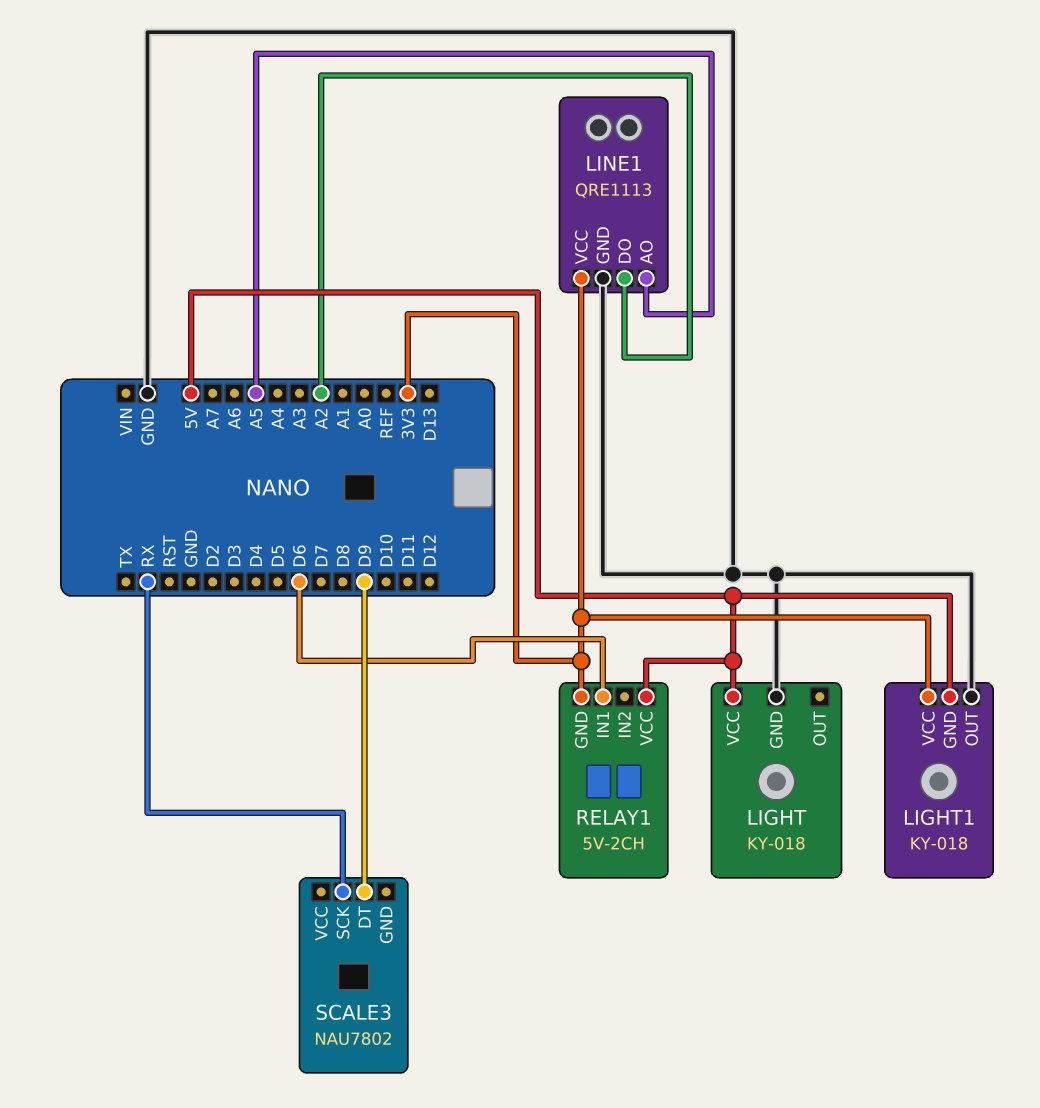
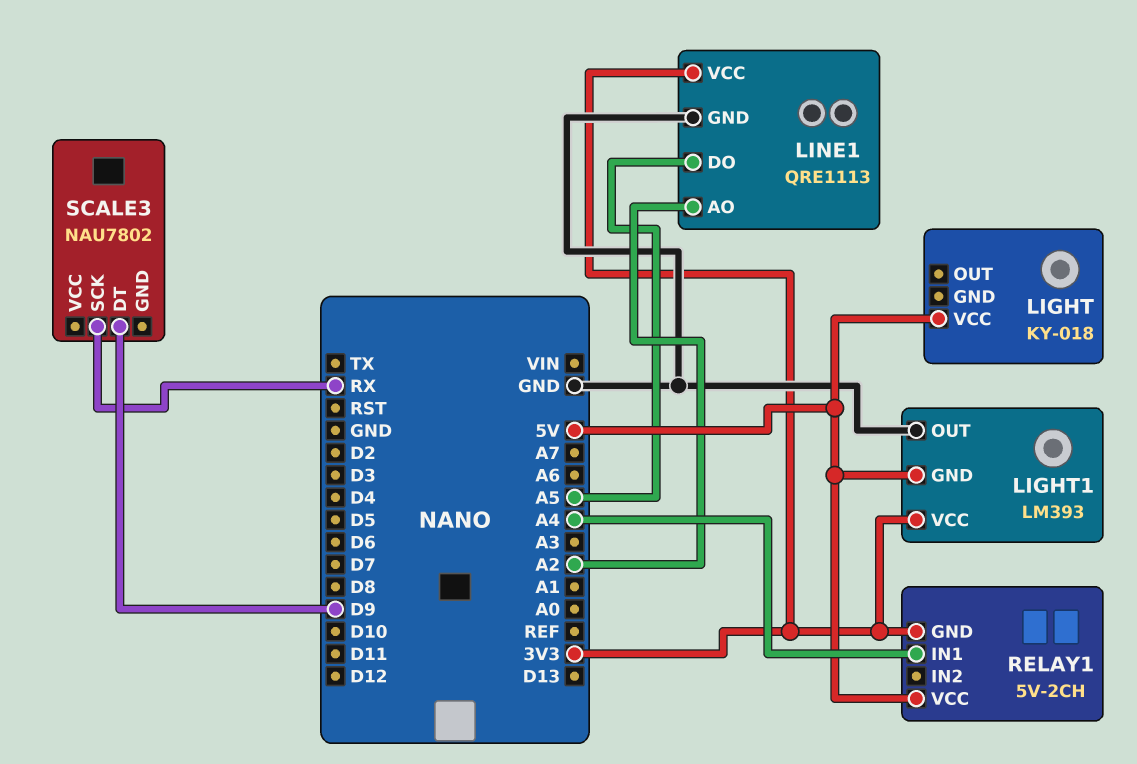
LIGHT pin GND: GND -> none
LIGHT1: KY-018 -> LM393
LINE1 pin AO: A5 -> A2
LINE1 pin DO: A2 -> A5
RELAY1 pin IN1: D6 -> A4

